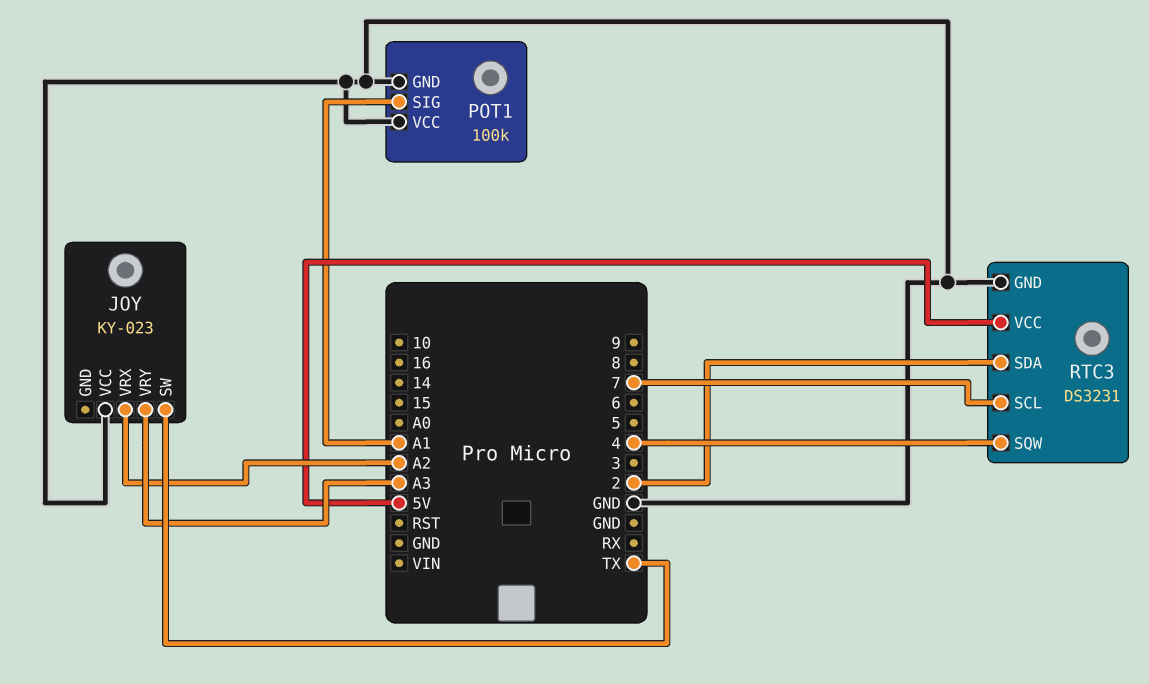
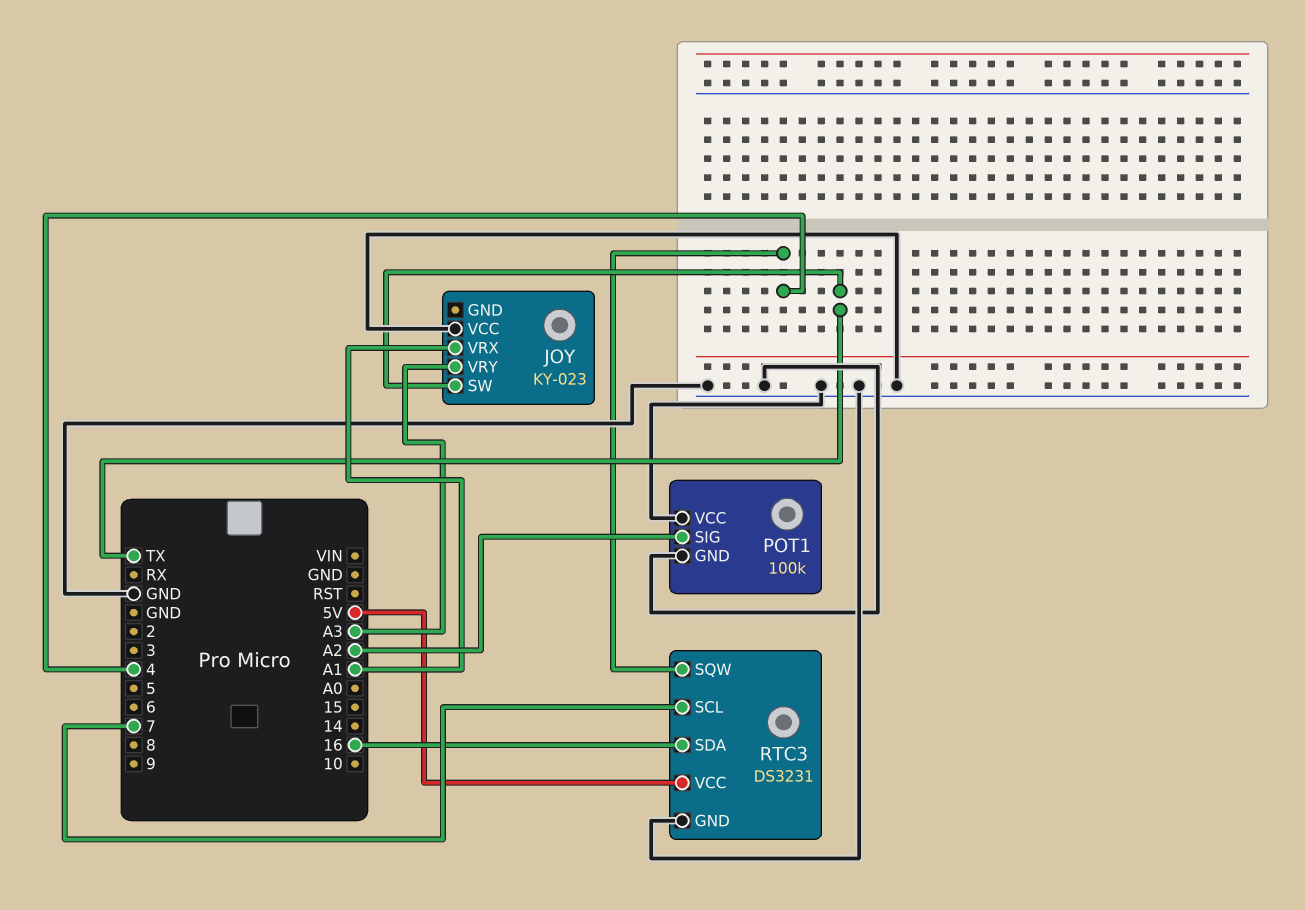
JOY pin VRX: A2 -> A1
POT1 pin SIG: A1 -> A2
RTC3 pin SDA: 2 -> 16

